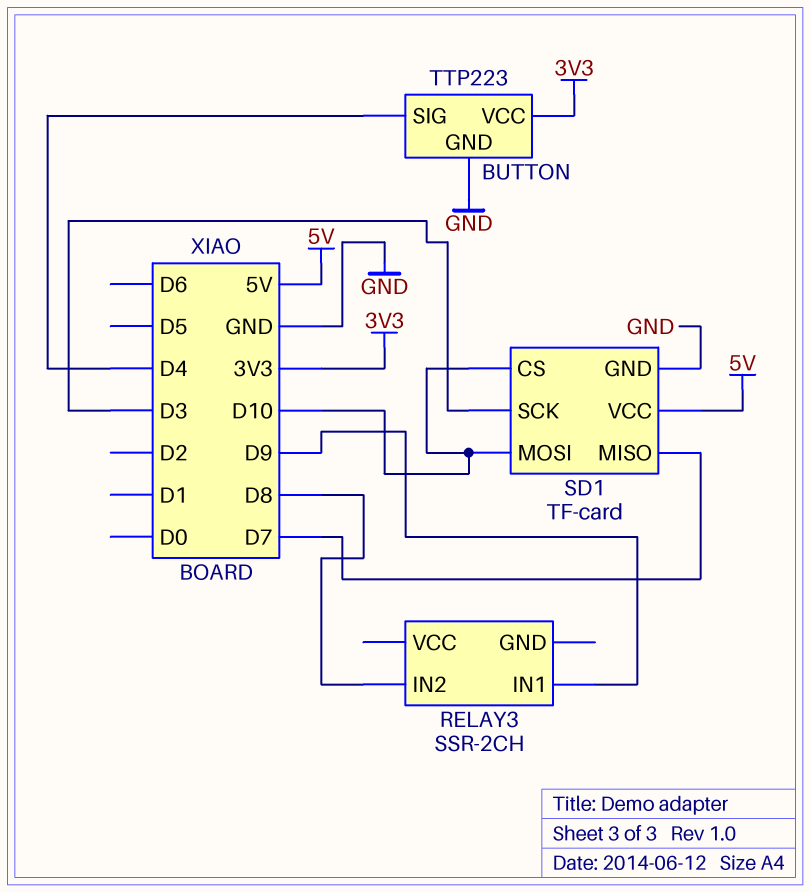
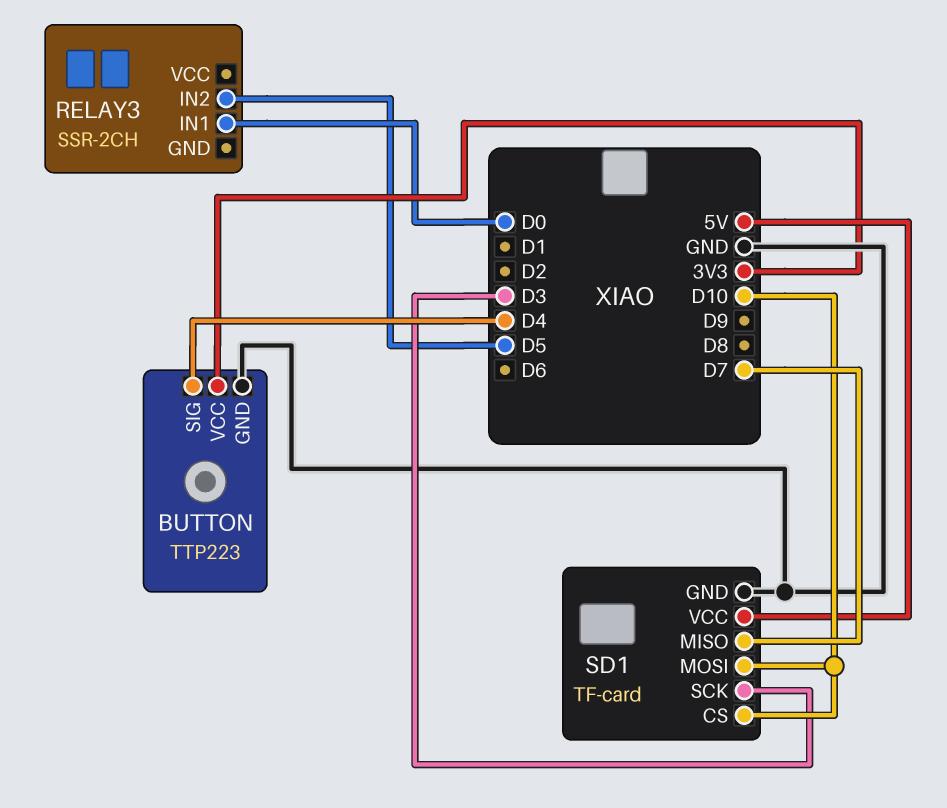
RELAY3 pin IN1: D9 -> D0
RELAY3 pin IN2: D8 -> D5

